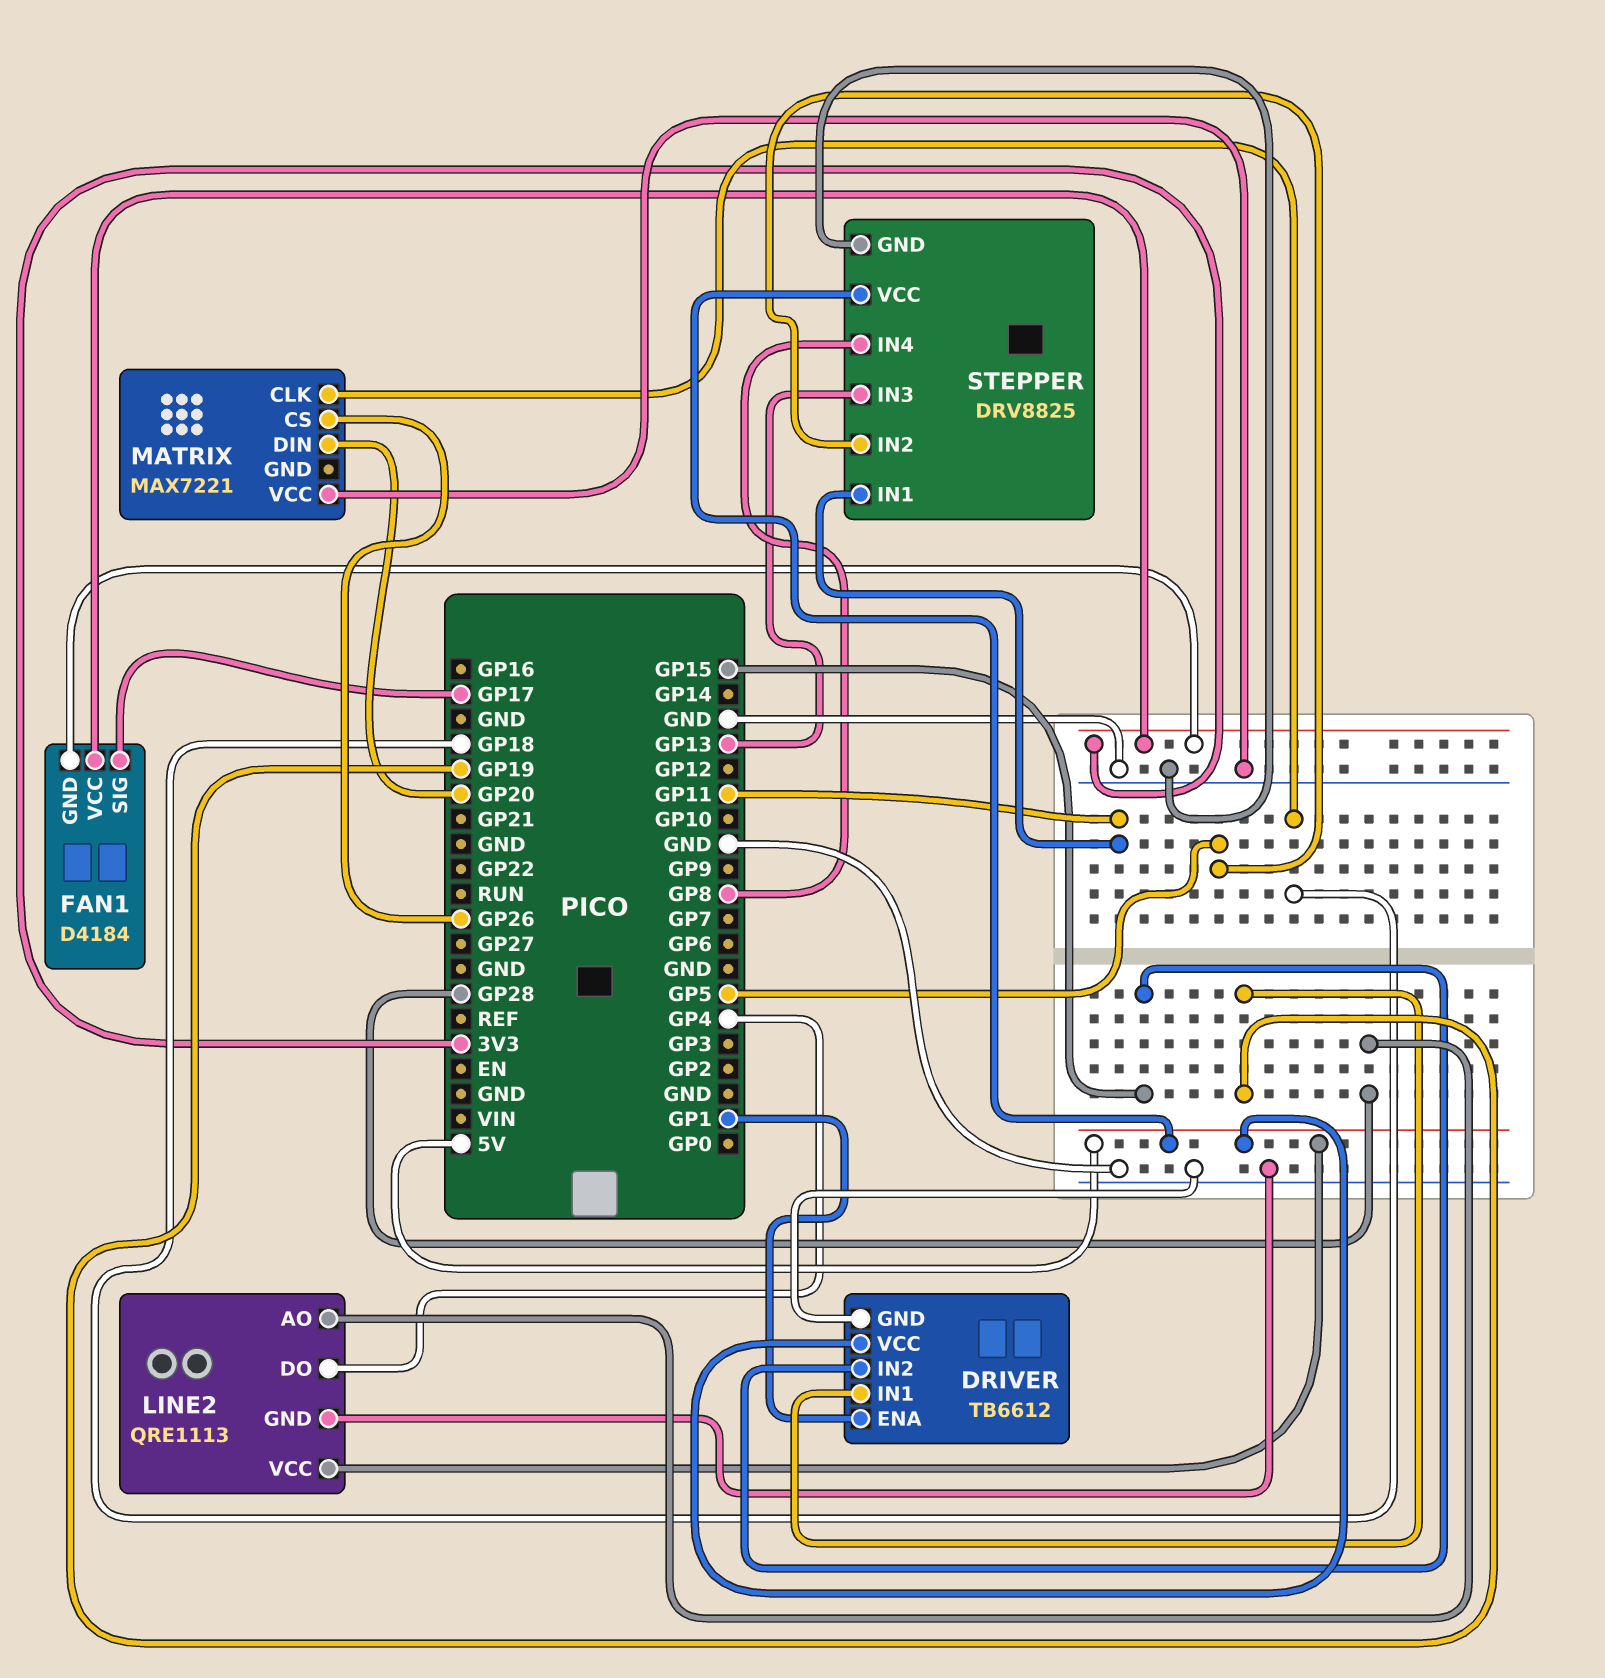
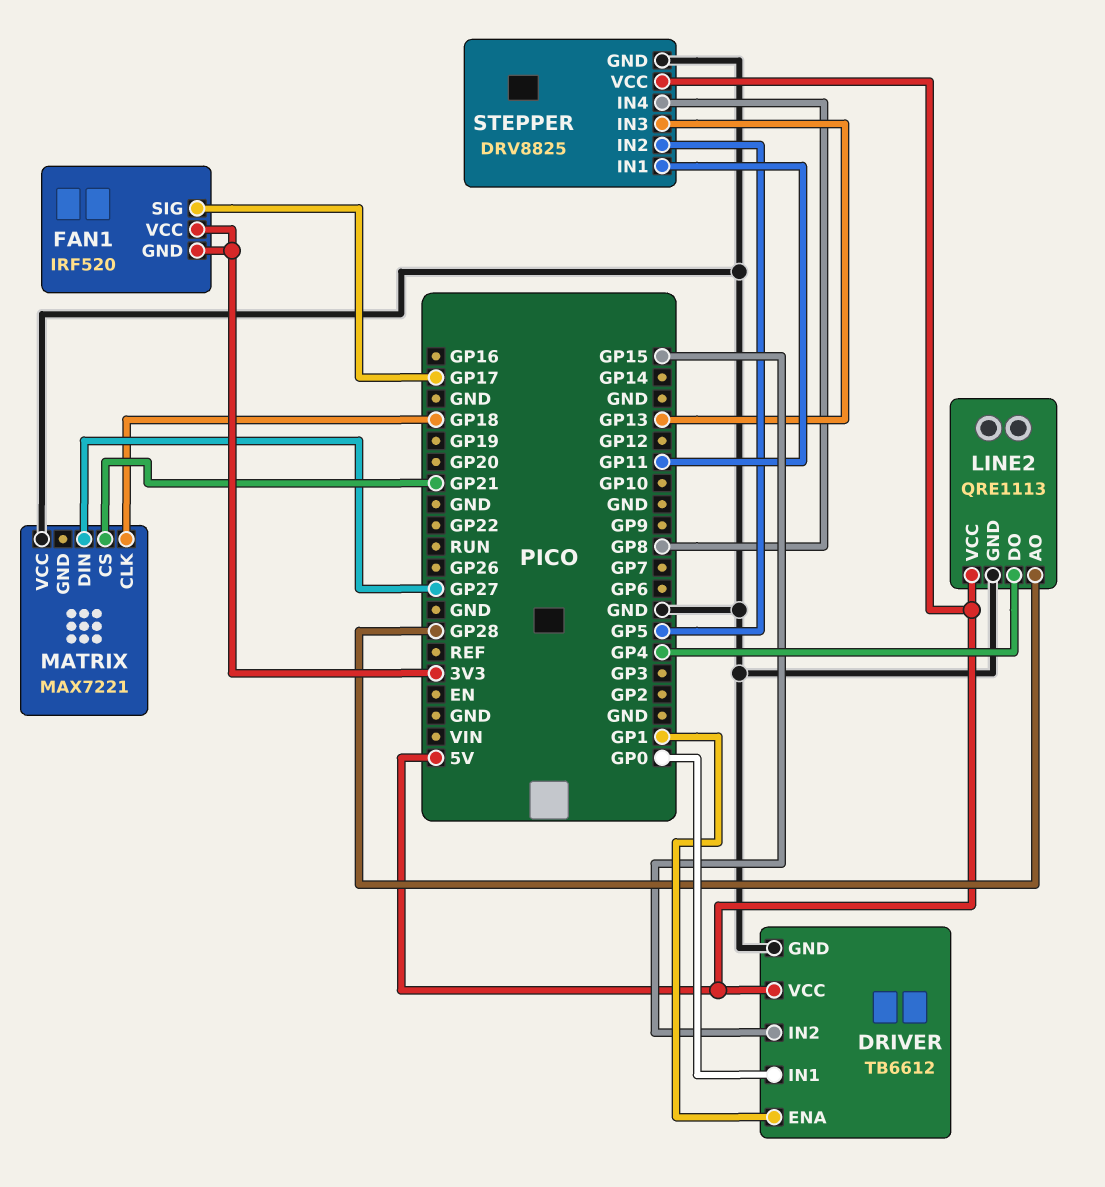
DRIVER pin IN1: GP19 -> GP0
FAN1: D4184 -> IRF520
MATRIX pin CS: GP26 -> GP21
MATRIX pin DIN: GP20 -> GP27

